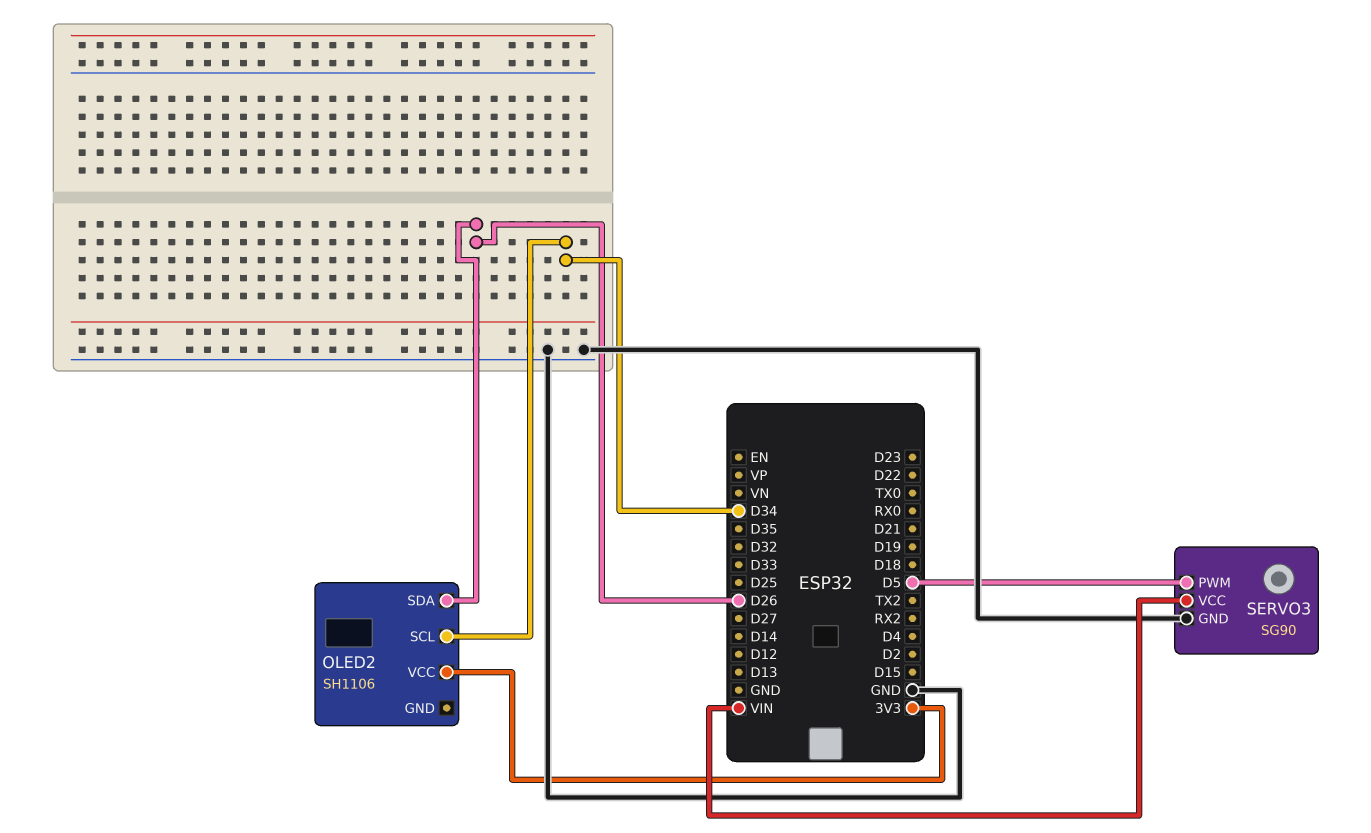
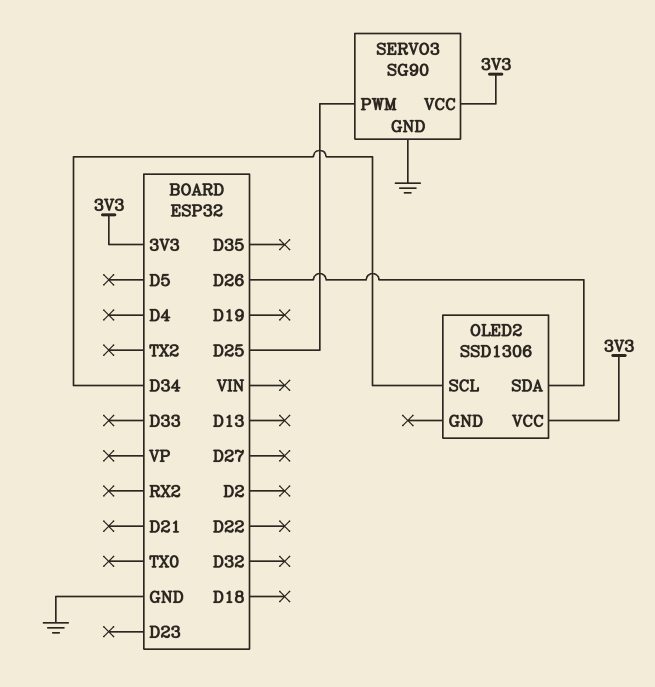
OLED2: SH1106 -> SSD1306
SERVO3 pin PWM: D5 -> D25
SERVO3 pin VCC: VIN -> 3V3

